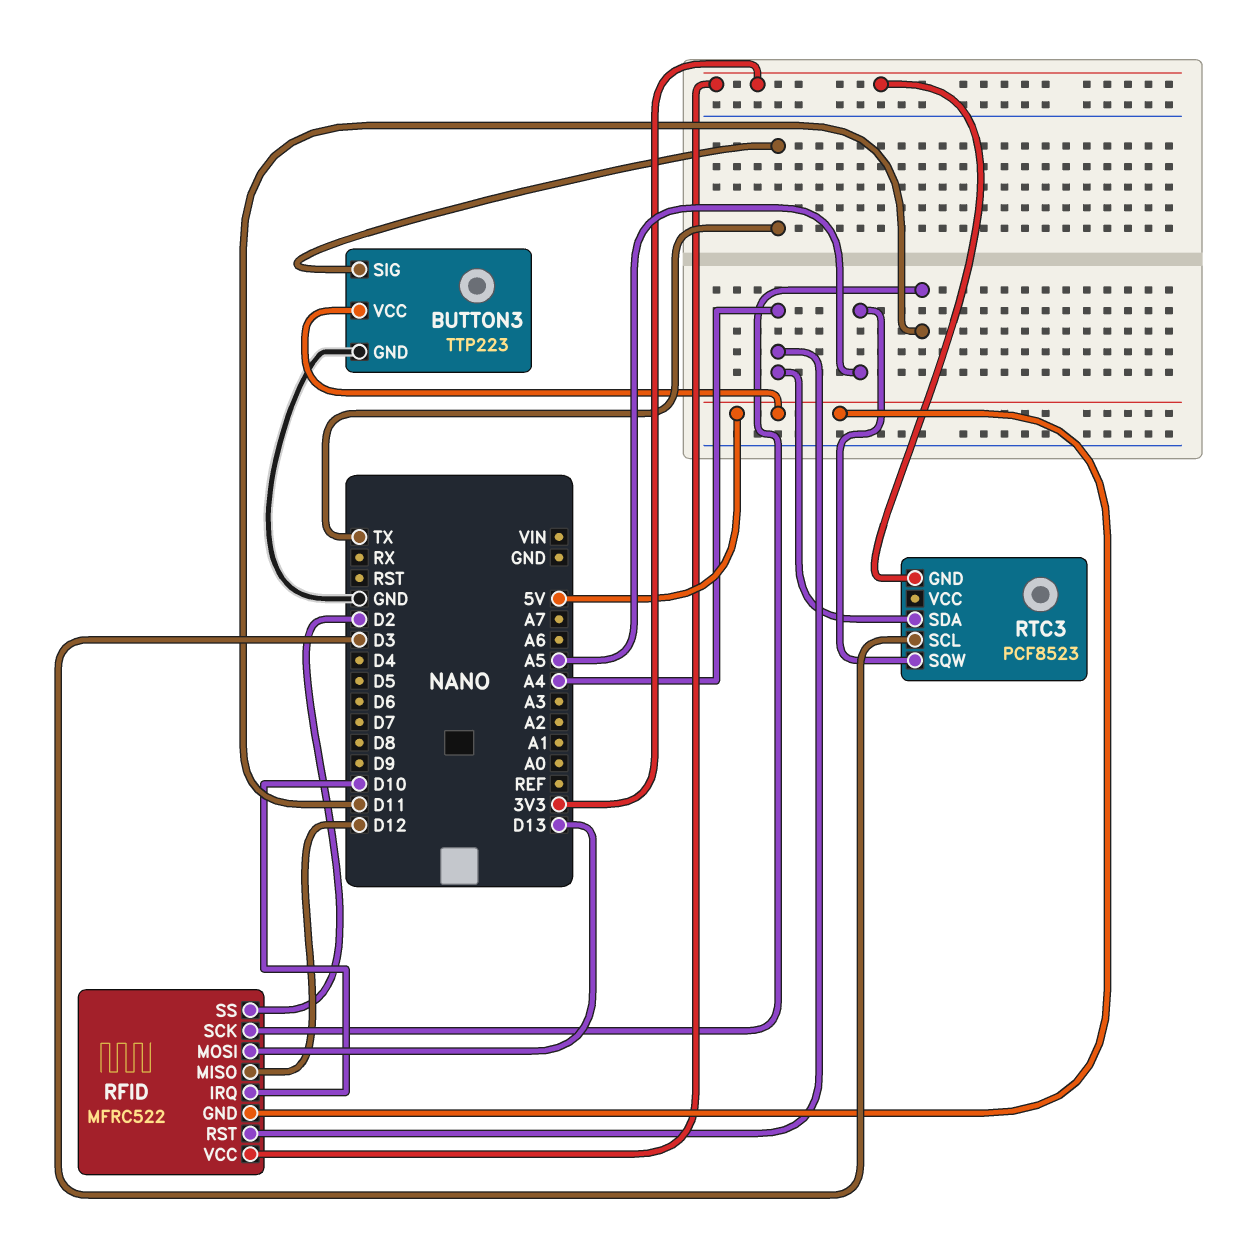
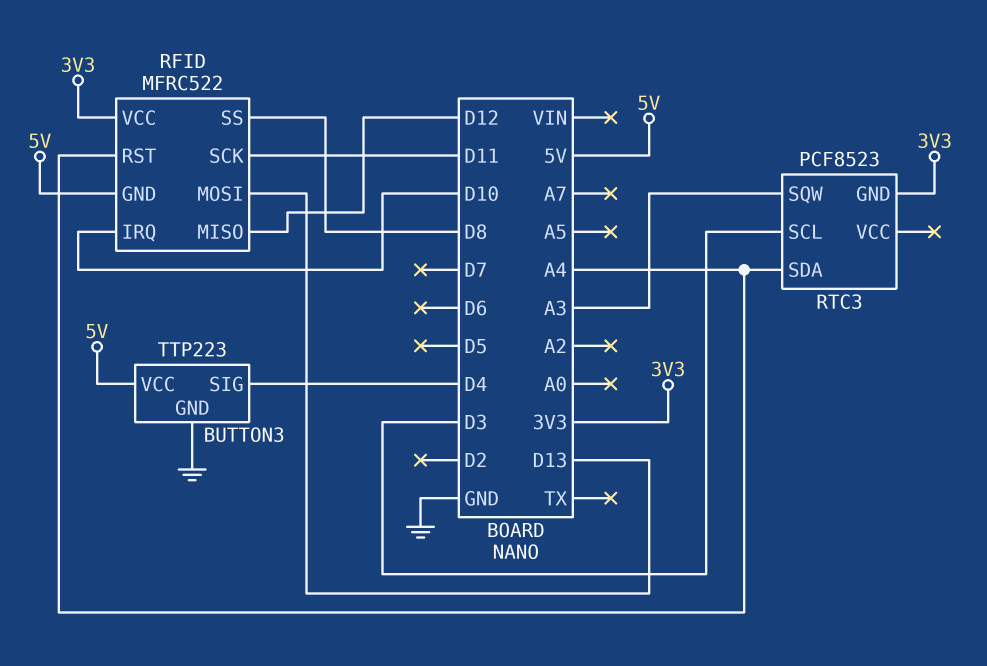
BUTTON3 pin SIG: TX -> D4
RFID pin SS: D2 -> D8
RTC3 pin SQW: A5 -> A3

